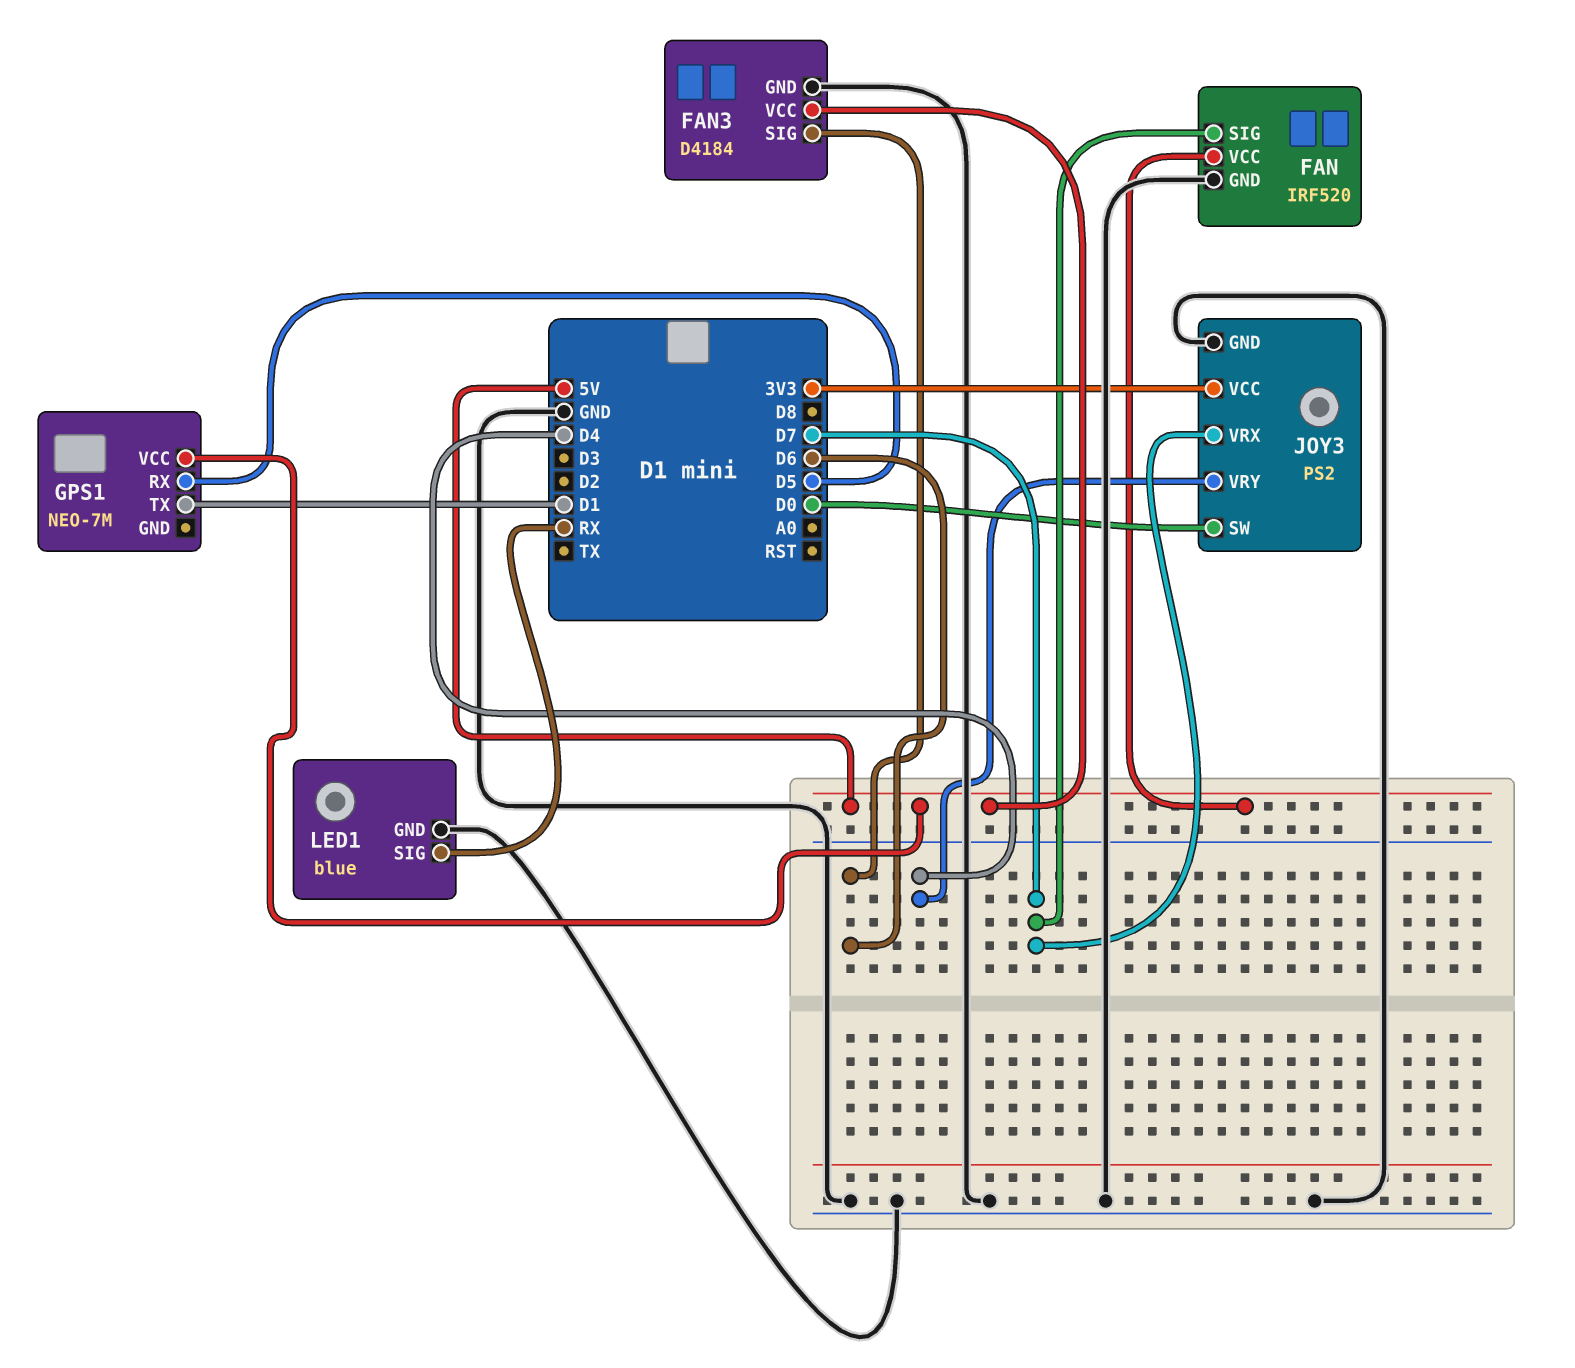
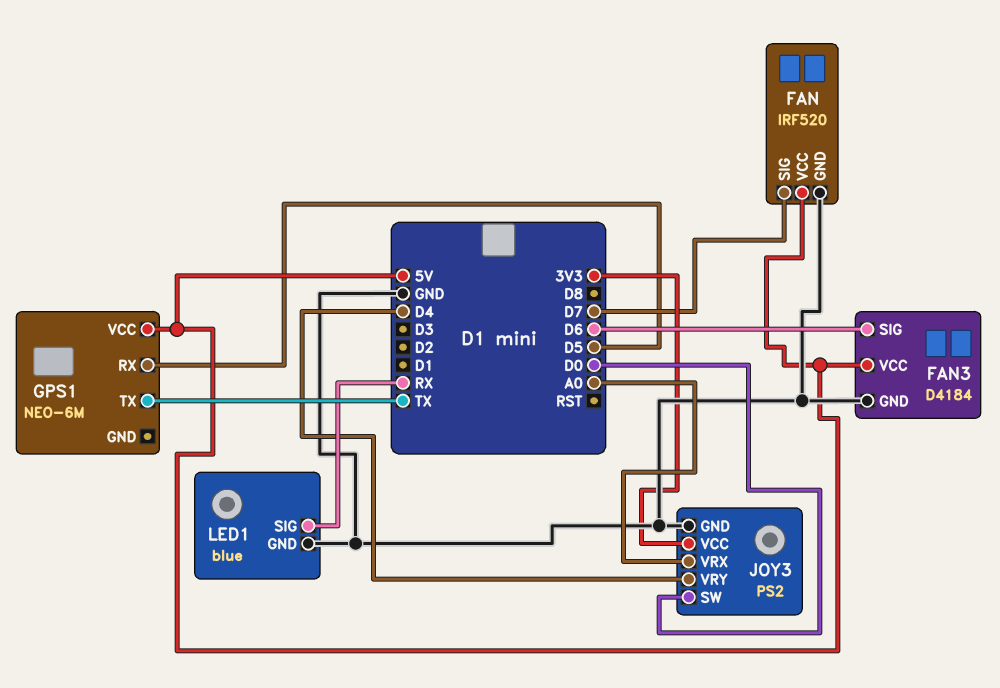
GPS1: NEO-7M -> NEO-6M
GPS1 pin TX: D1 -> TX
JOY3 pin VRX: D7 -> A0

